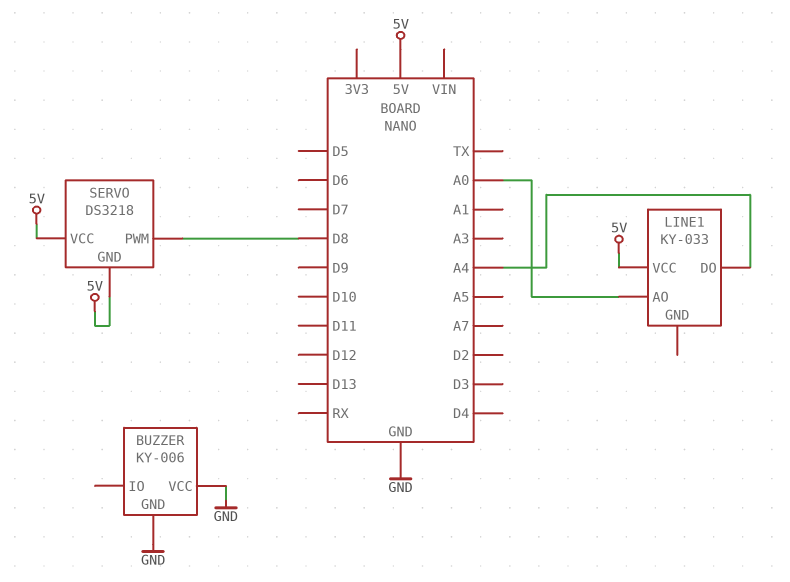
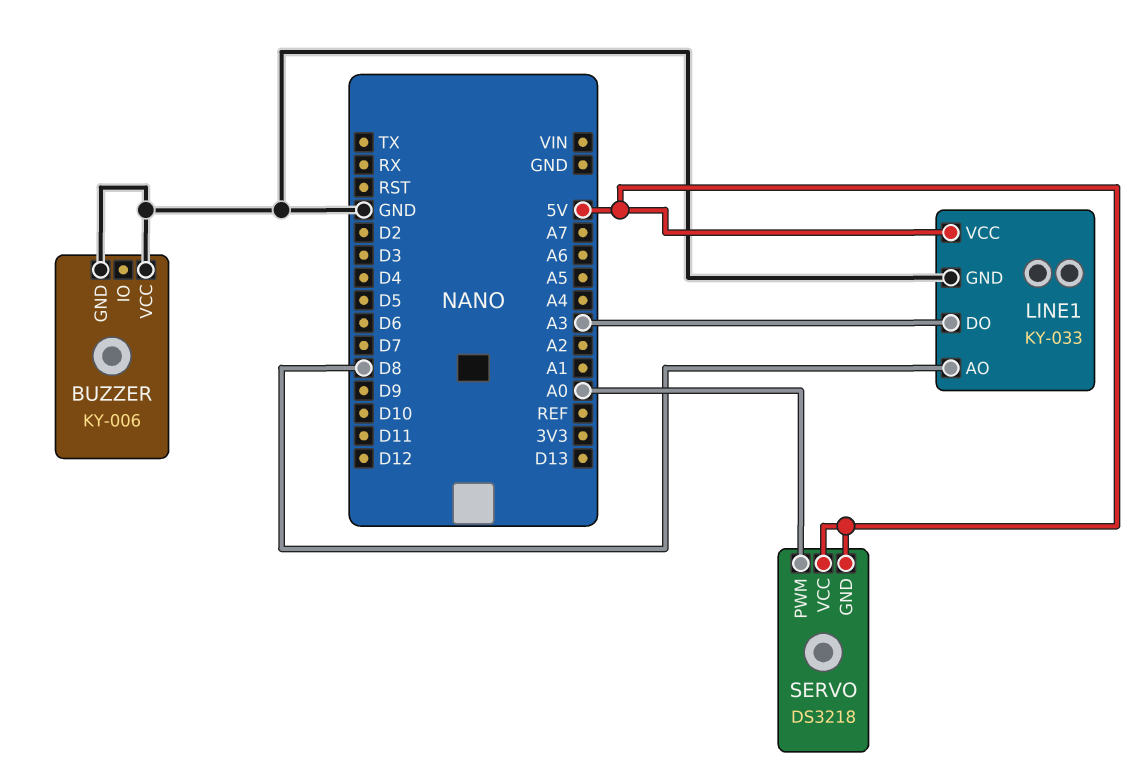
LINE1 pin AO: A0 -> D8
LINE1 pin DO: A4 -> A3
LINE1 pin GND: none -> GND
SERVO pin PWM: D8 -> A0

